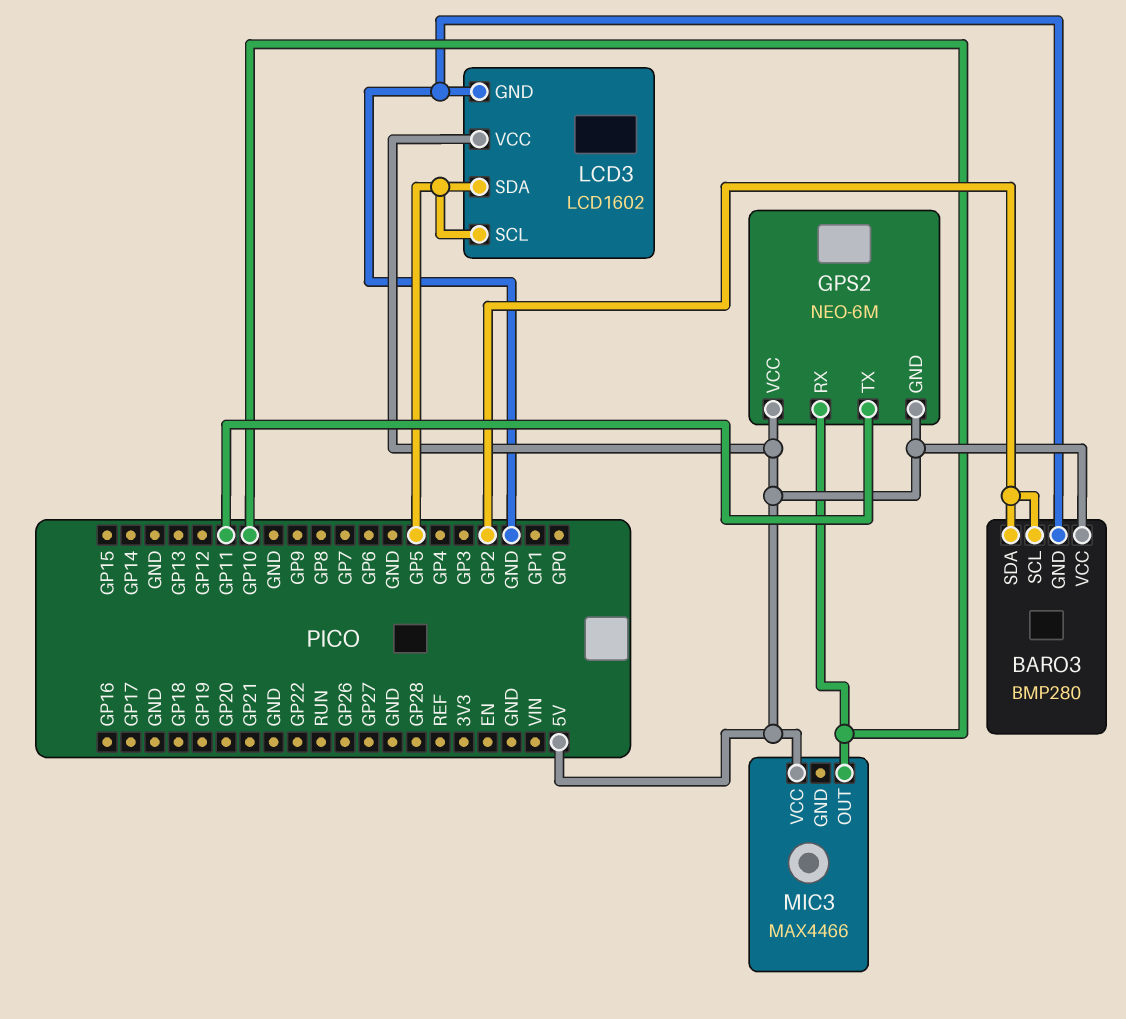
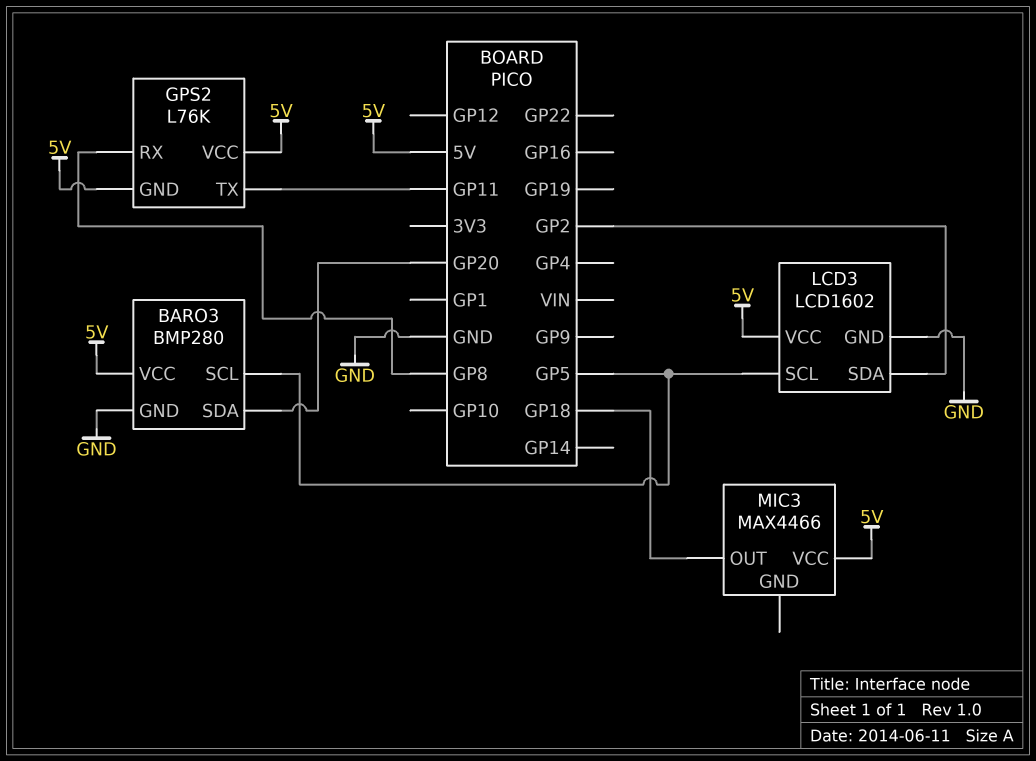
BARO3 pin SCL: GP2 -> GP5
BARO3 pin SDA: GP2 -> GP20
GPS2: NEO-6M -> L76K
GPS2 pin RX: GP10 -> GP8
LCD3 pin SDA: GP5 -> GP2
MIC3 pin OUT: GP10 -> GP18

